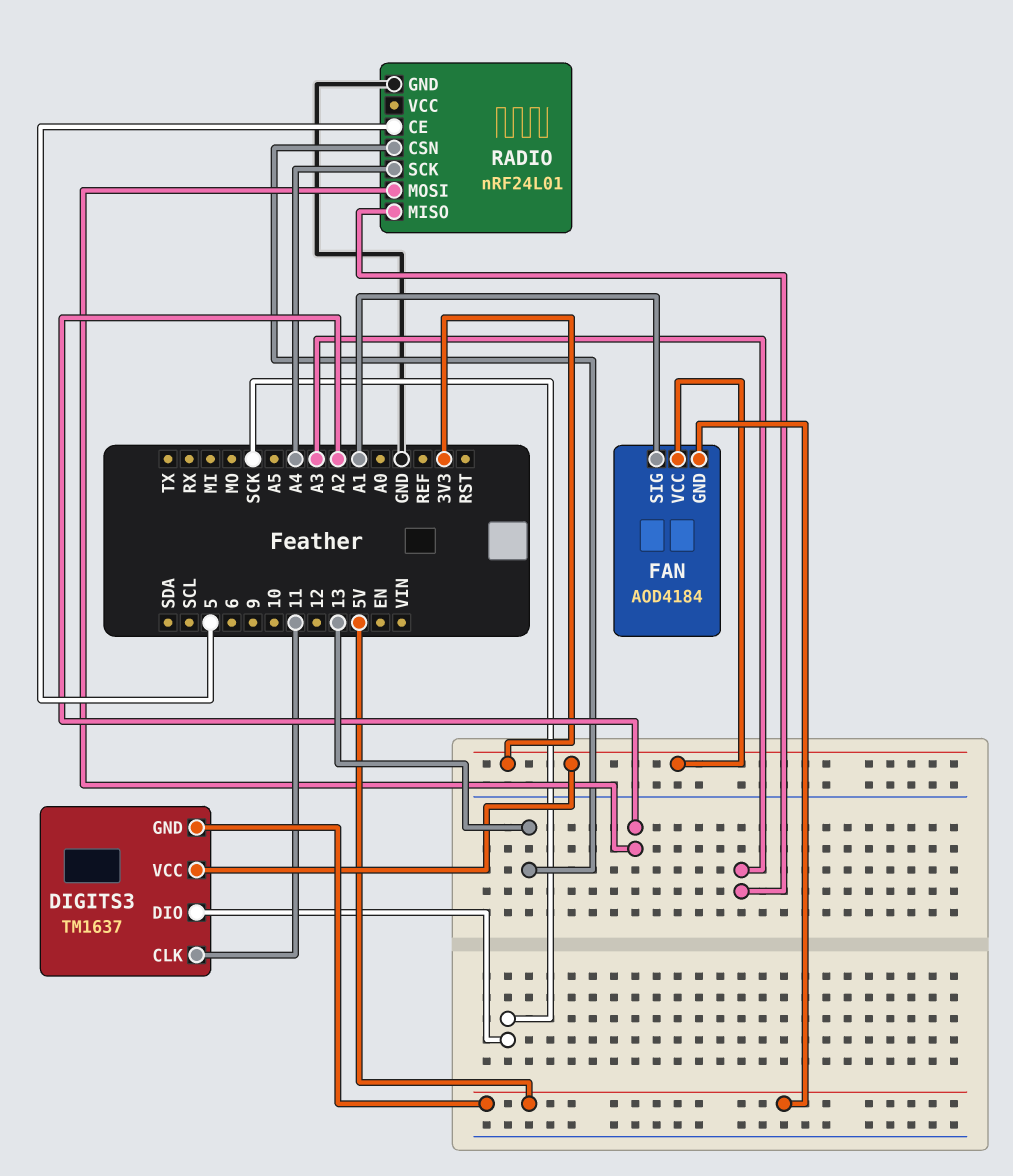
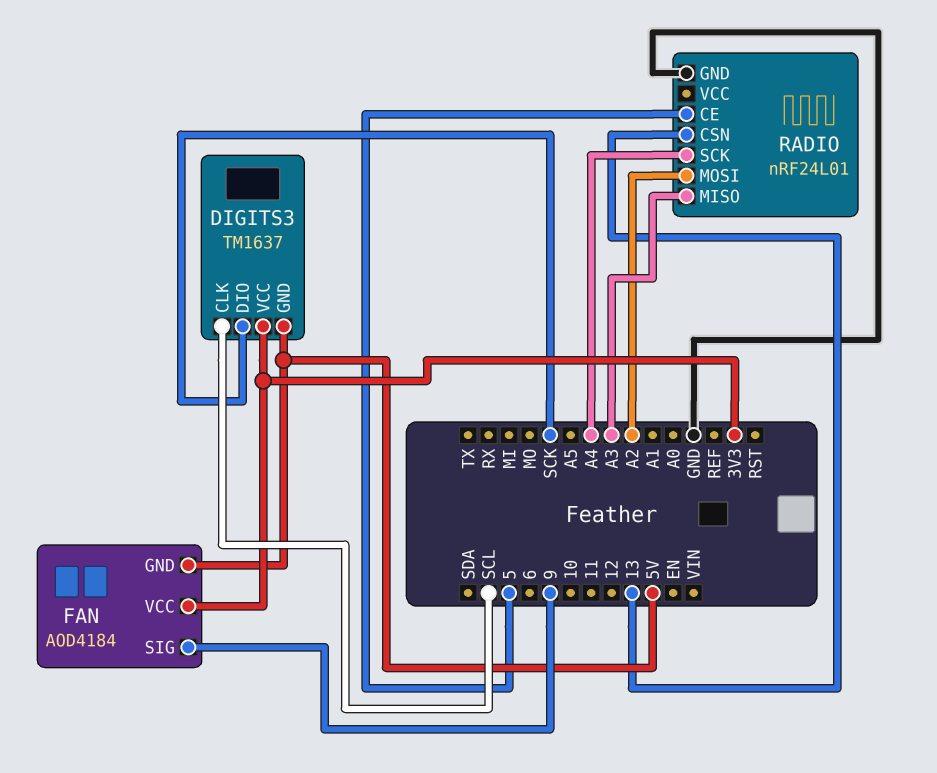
DIGITS3 pin CLK: 11 -> SCL
FAN pin SIG: A1 -> 9

